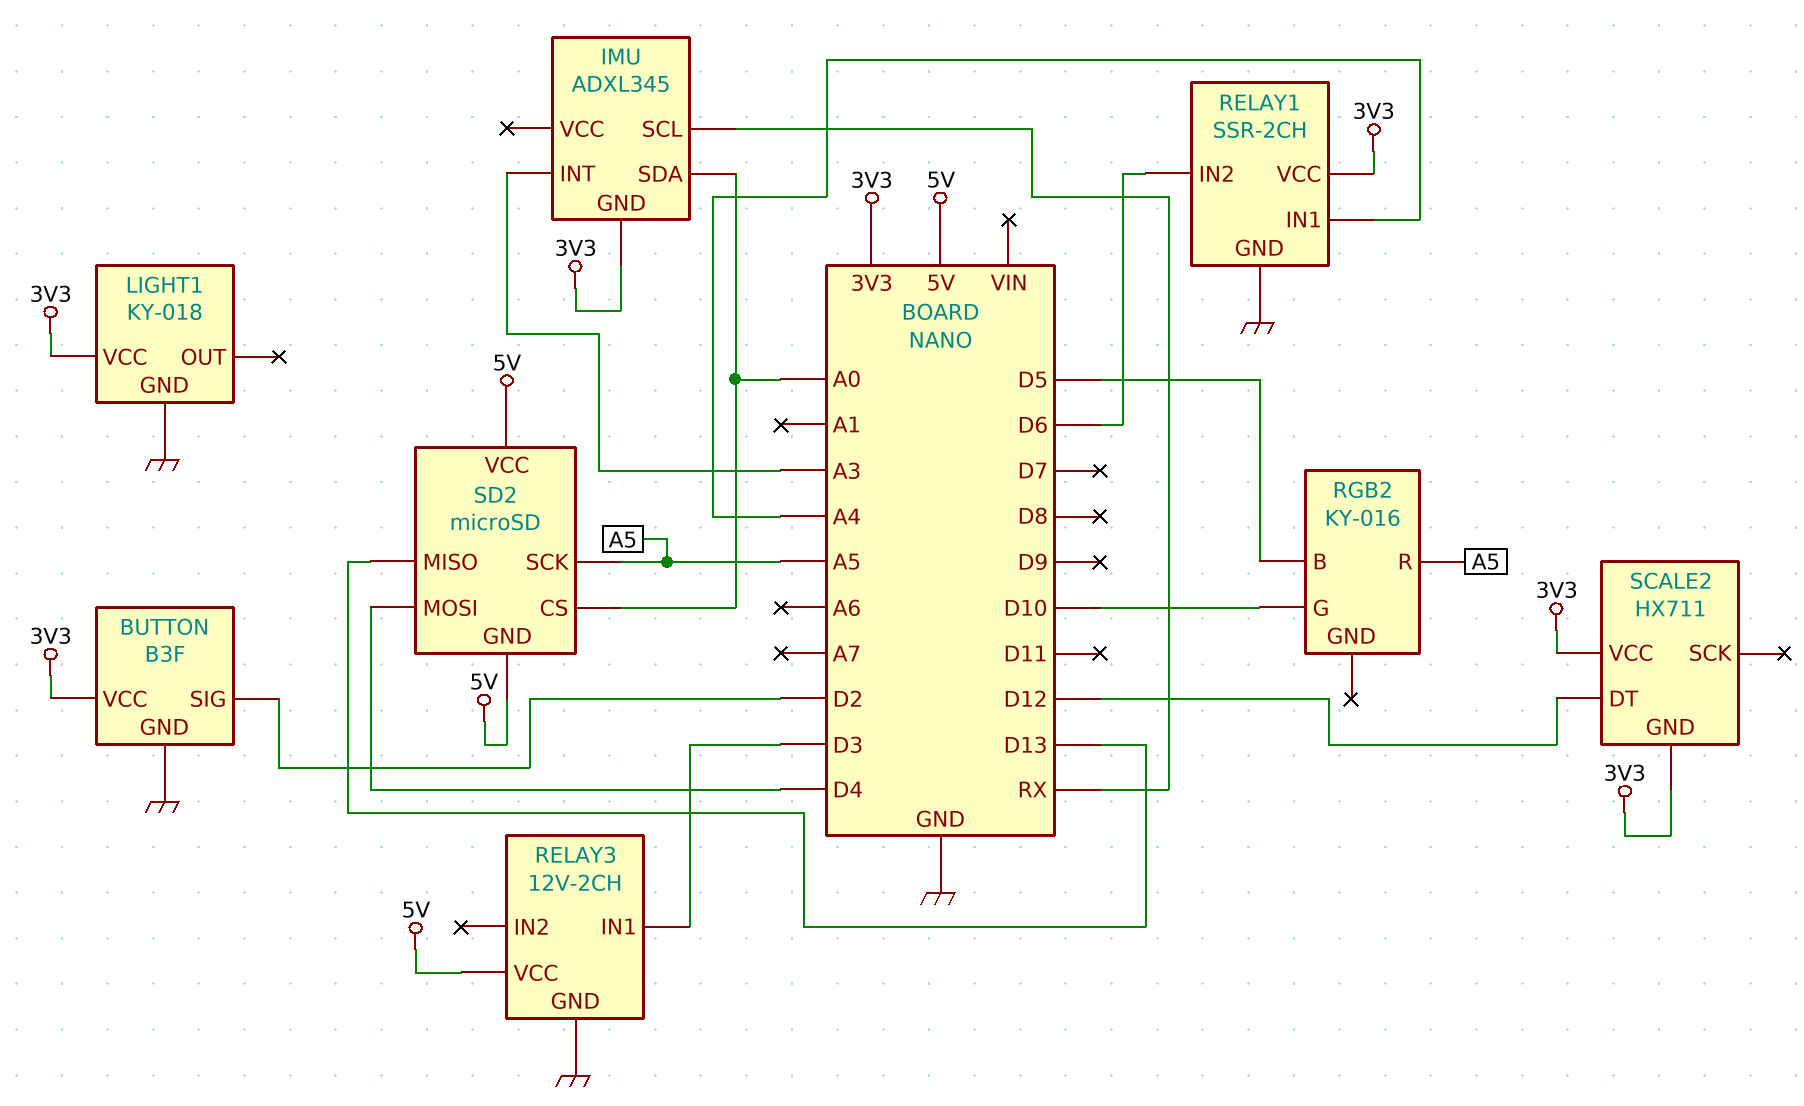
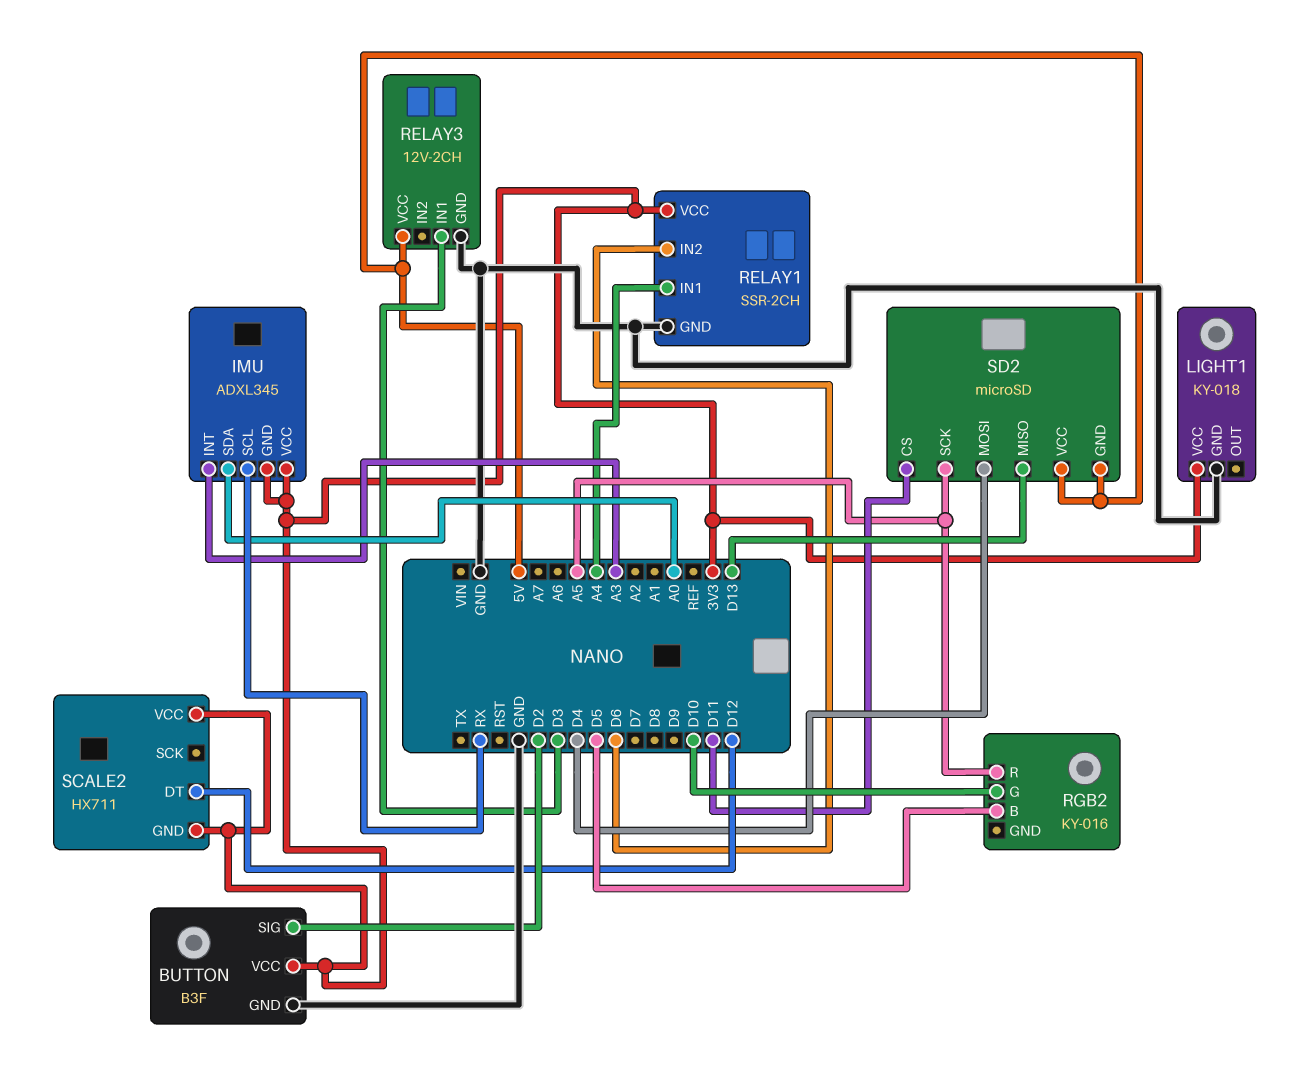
IMU pin VCC: none -> 3V3
SD2 pin CS: A0 -> D11

